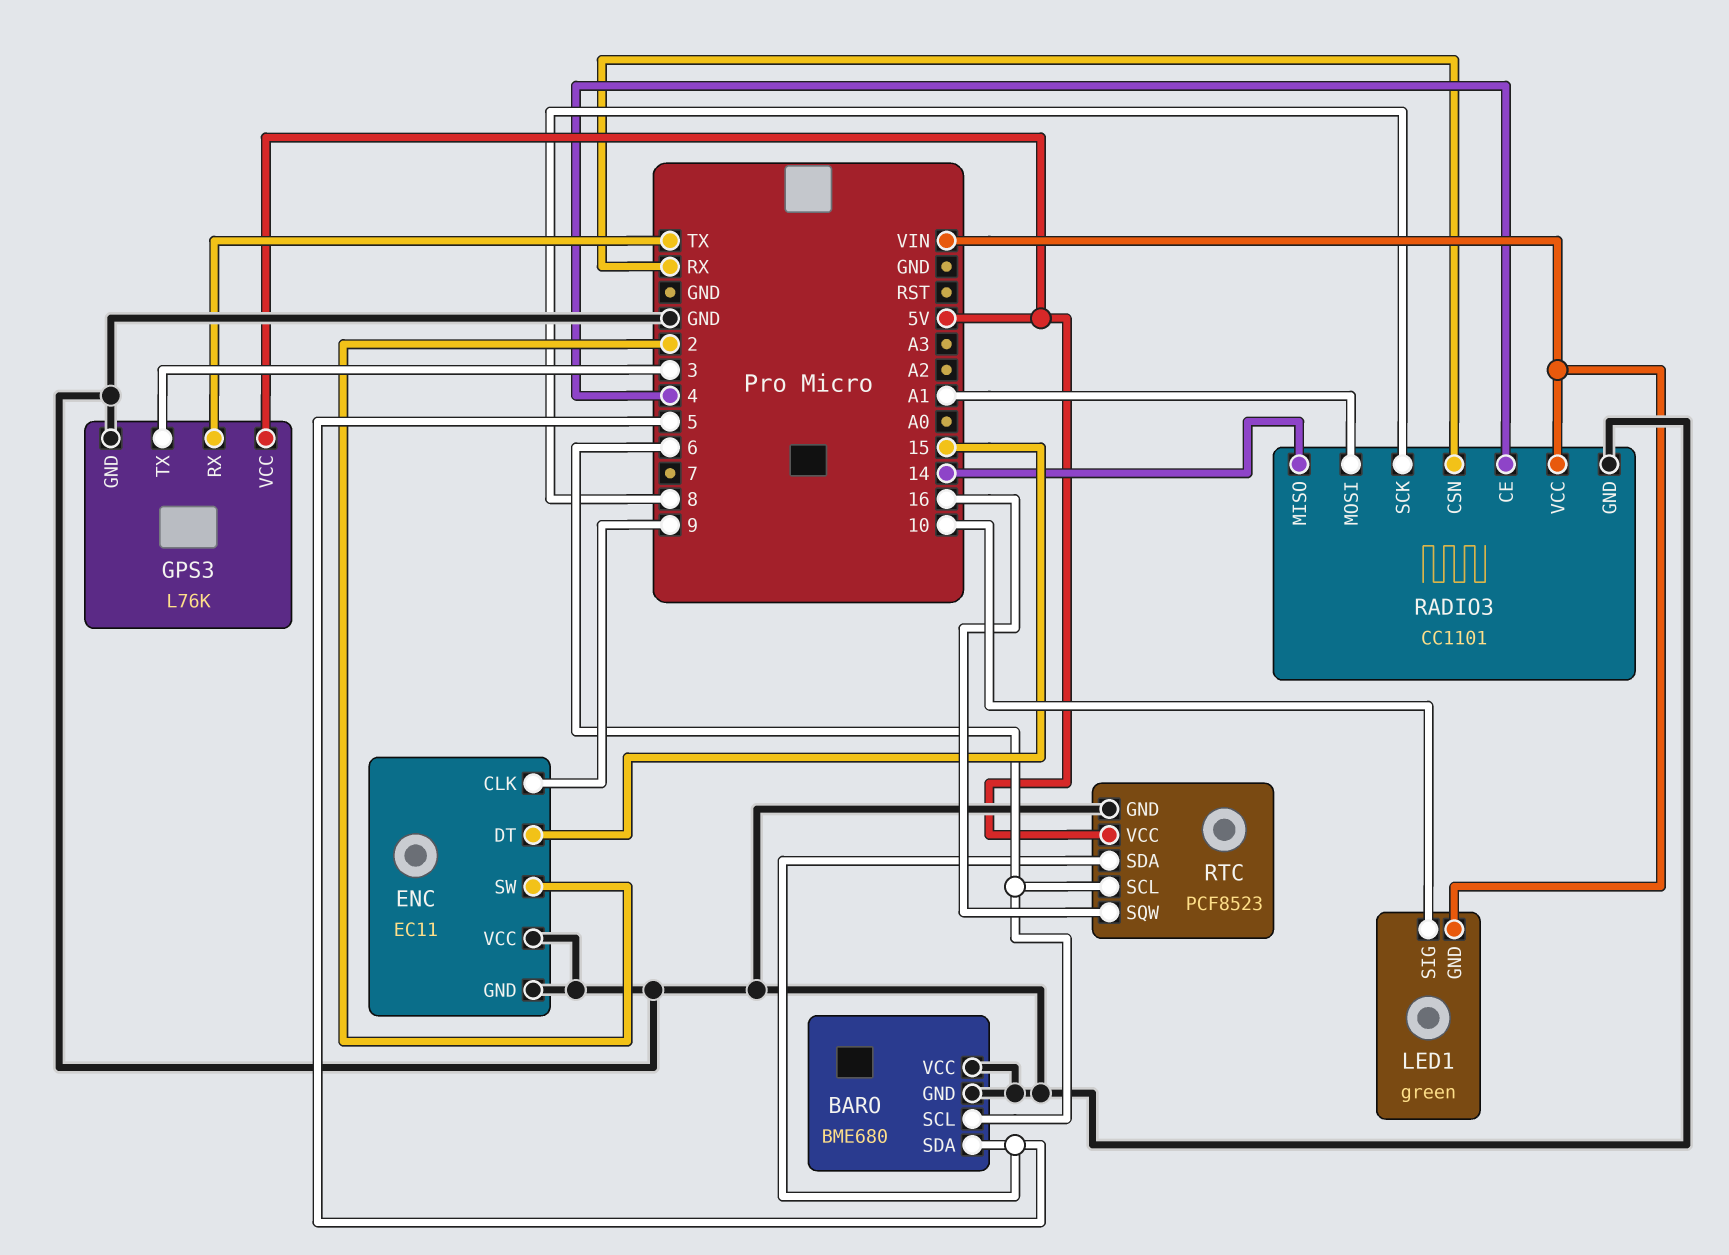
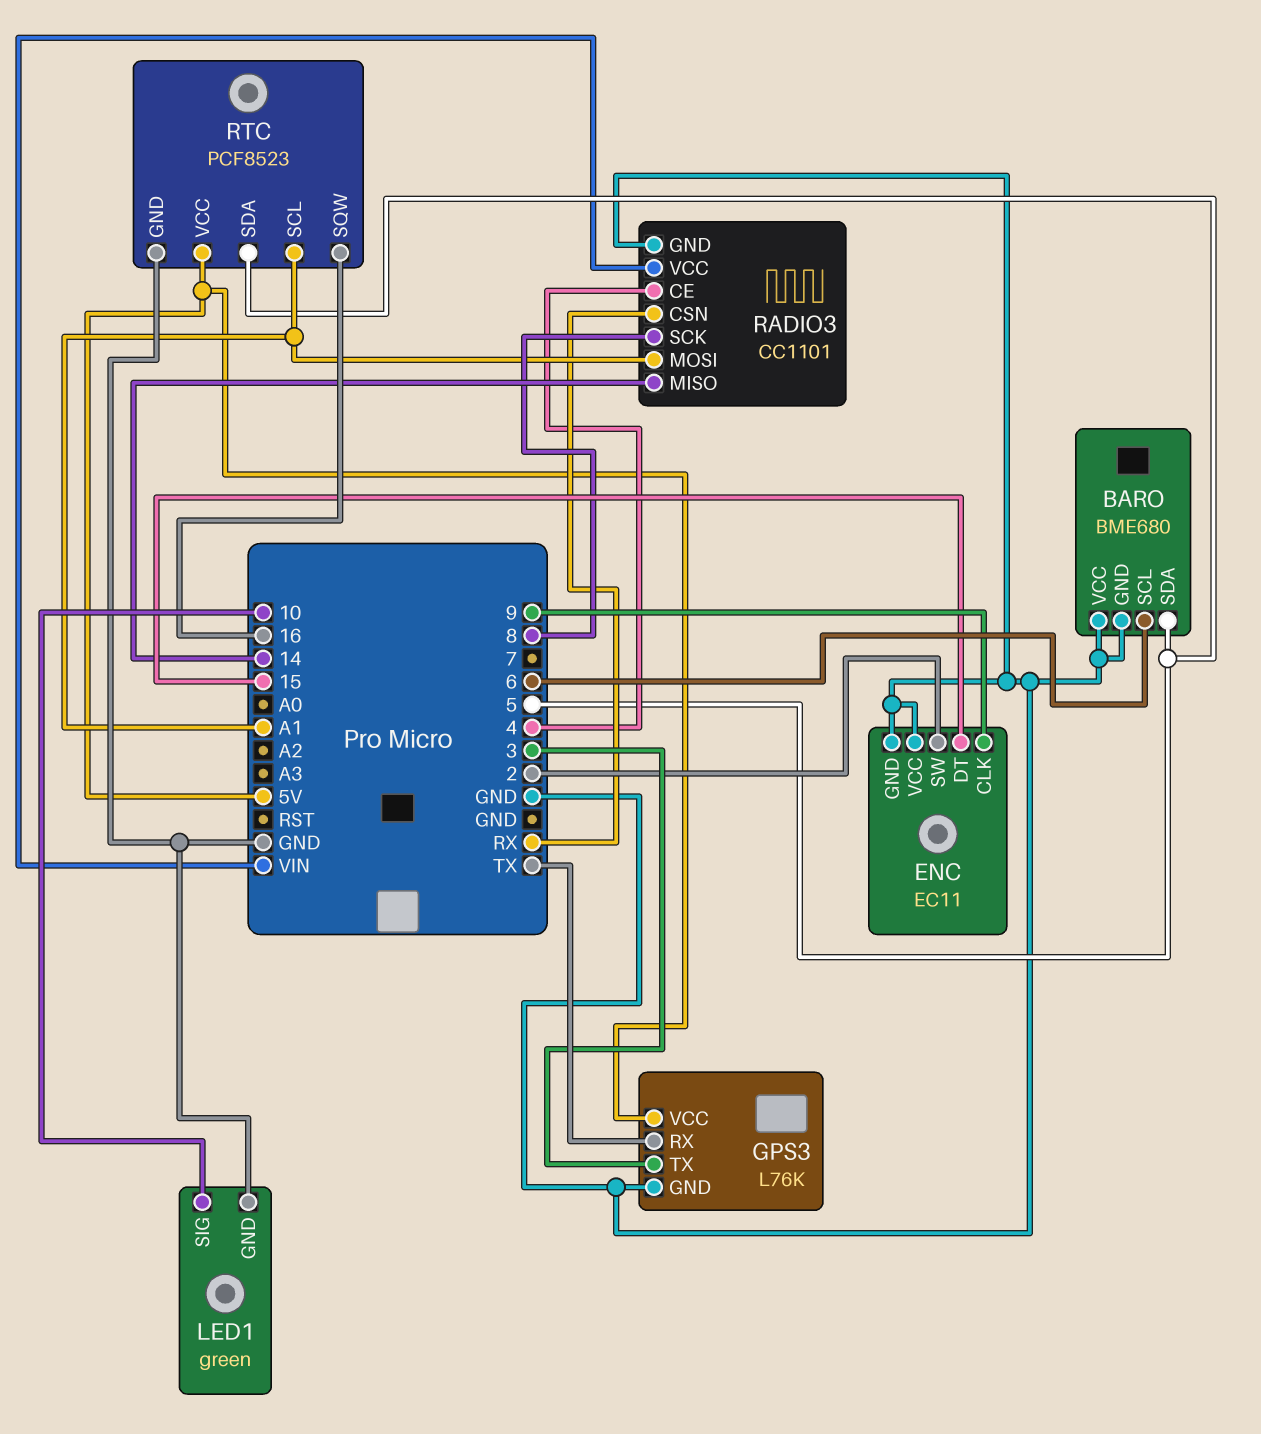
LED1 pin GND: VIN -> GND
RTC pin SCL: 6 -> A1

